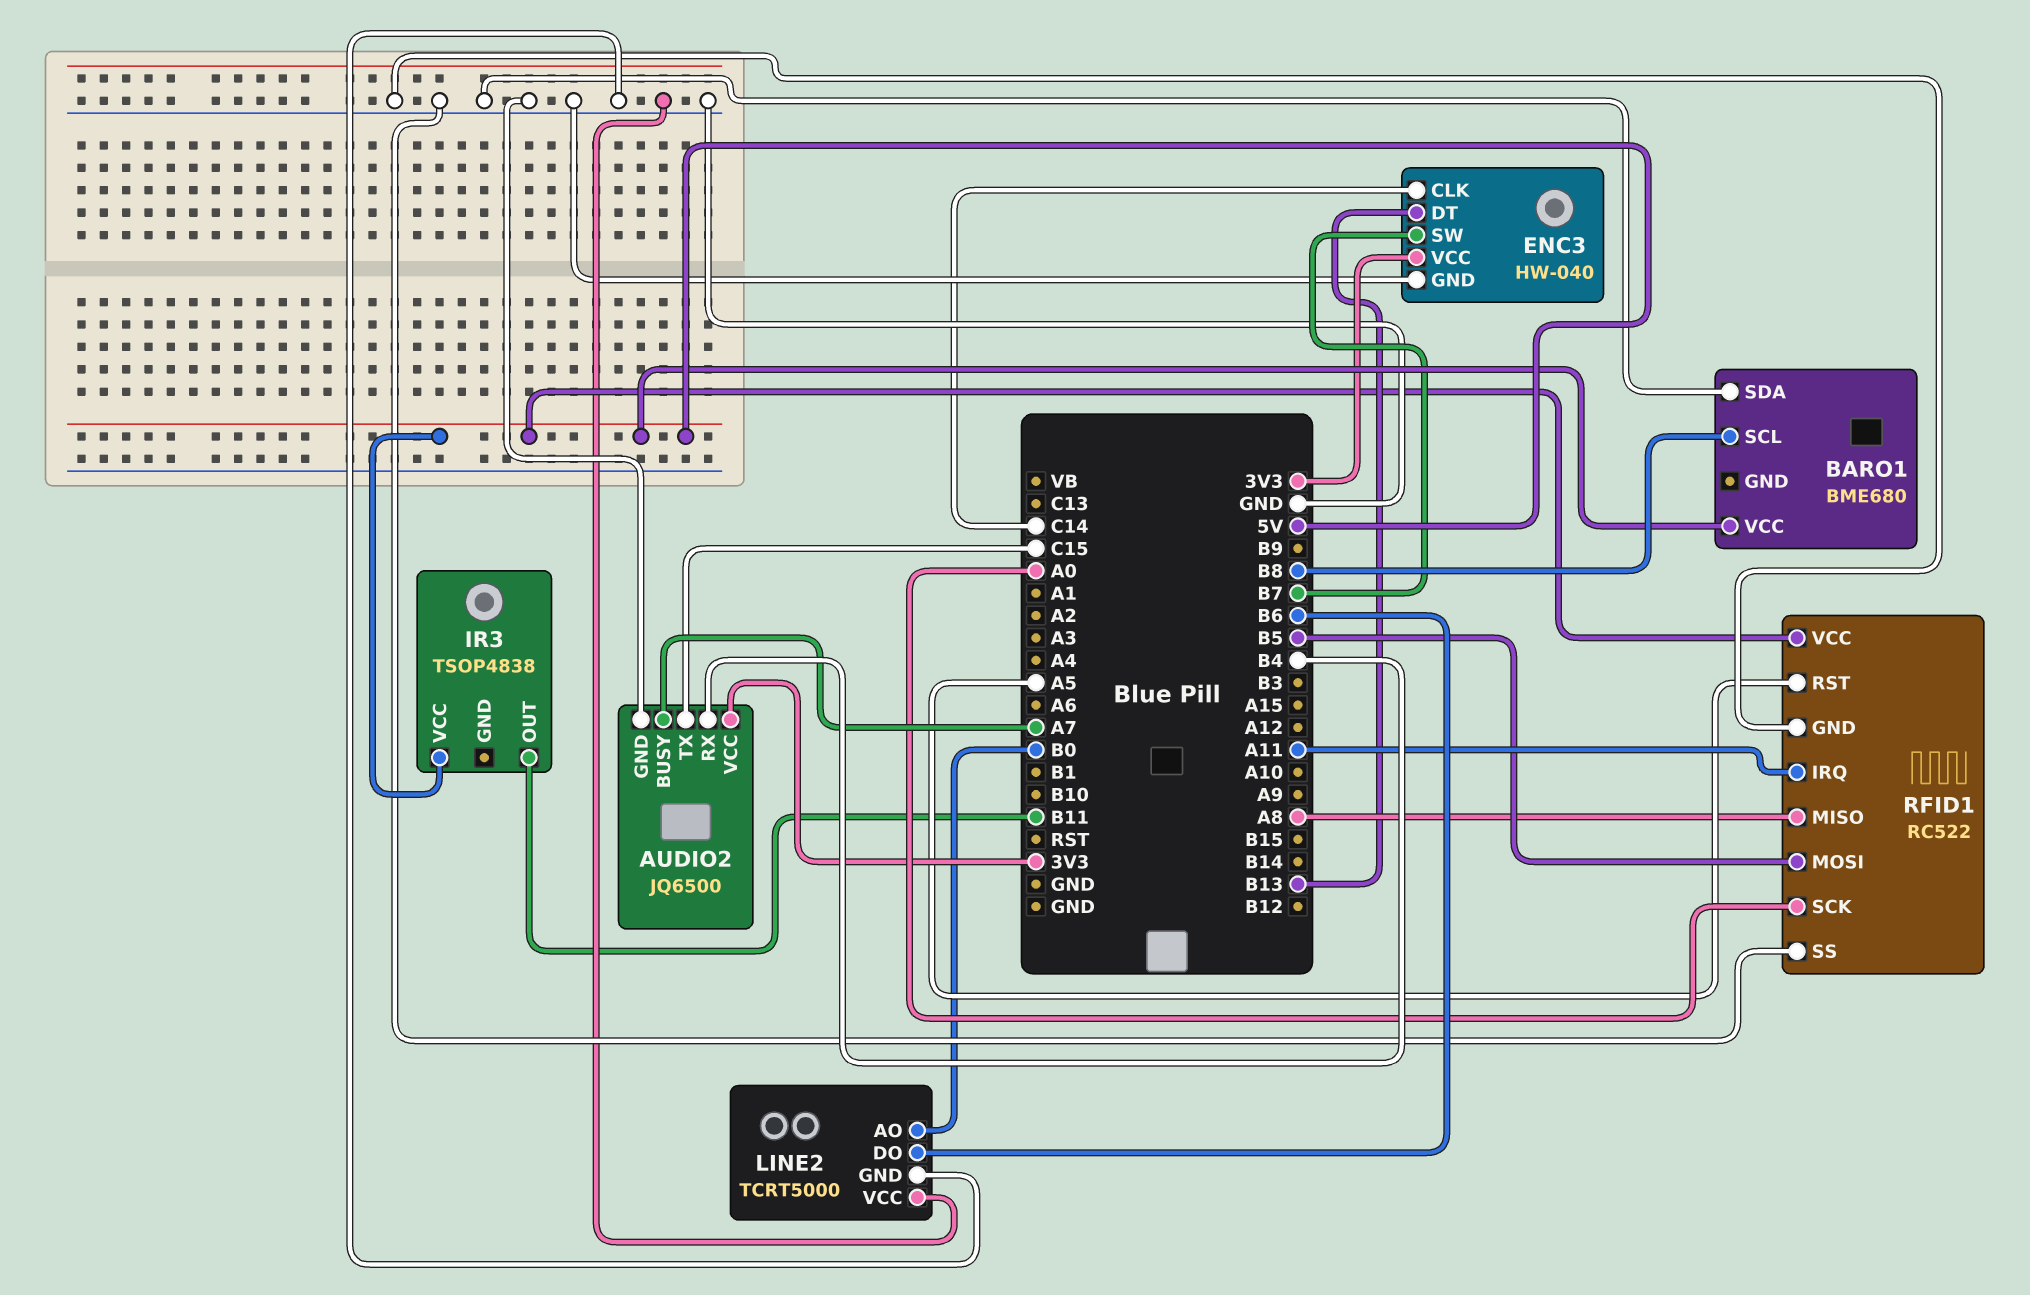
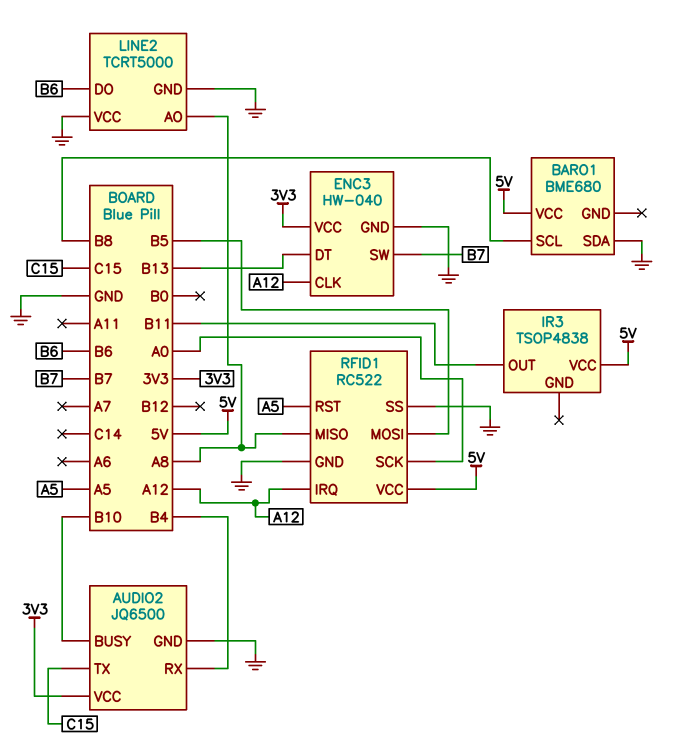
AUDIO2 pin BUSY: A7 -> B10
ENC3 pin CLK: C14 -> A12
LINE2 pin AO: B0 -> A8
RFID1 pin IRQ: A11 -> A12

